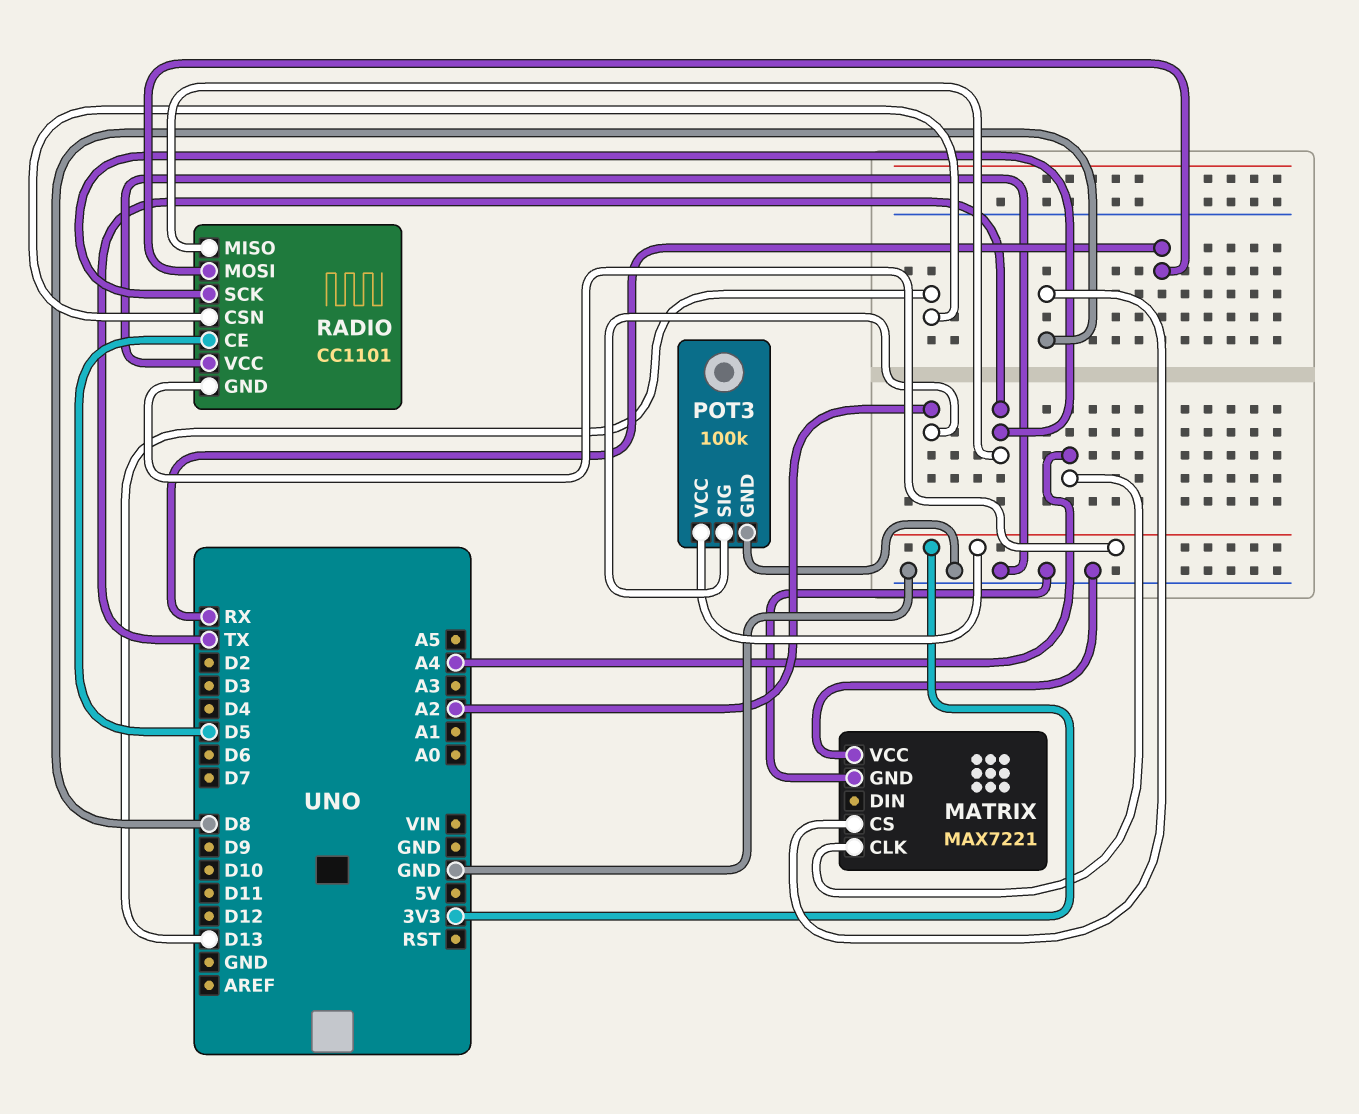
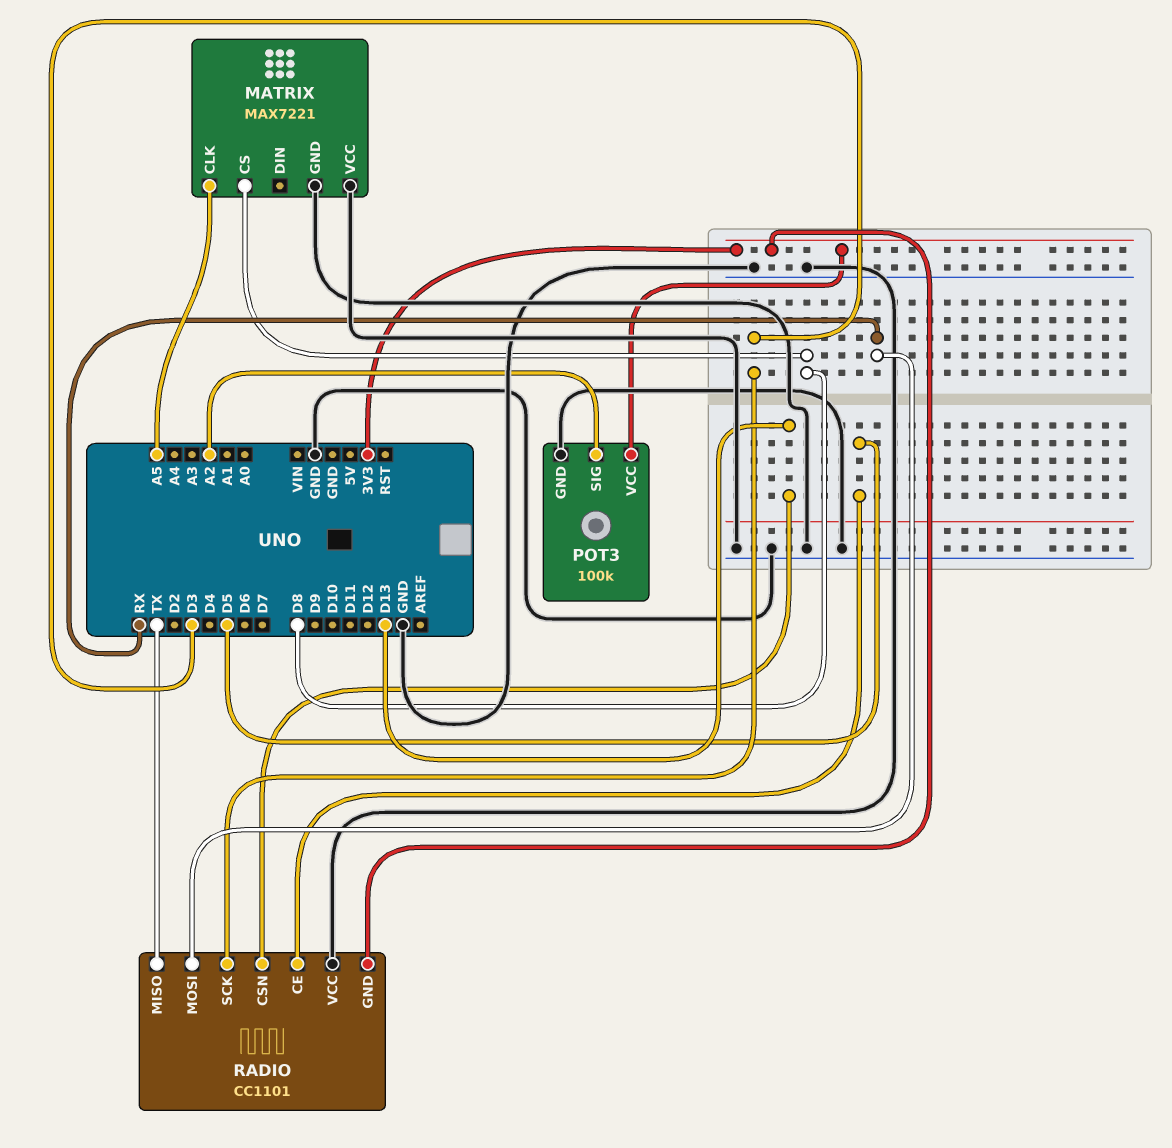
MATRIX pin CLK: A4 -> A5
RADIO pin SCK: TX -> D3

